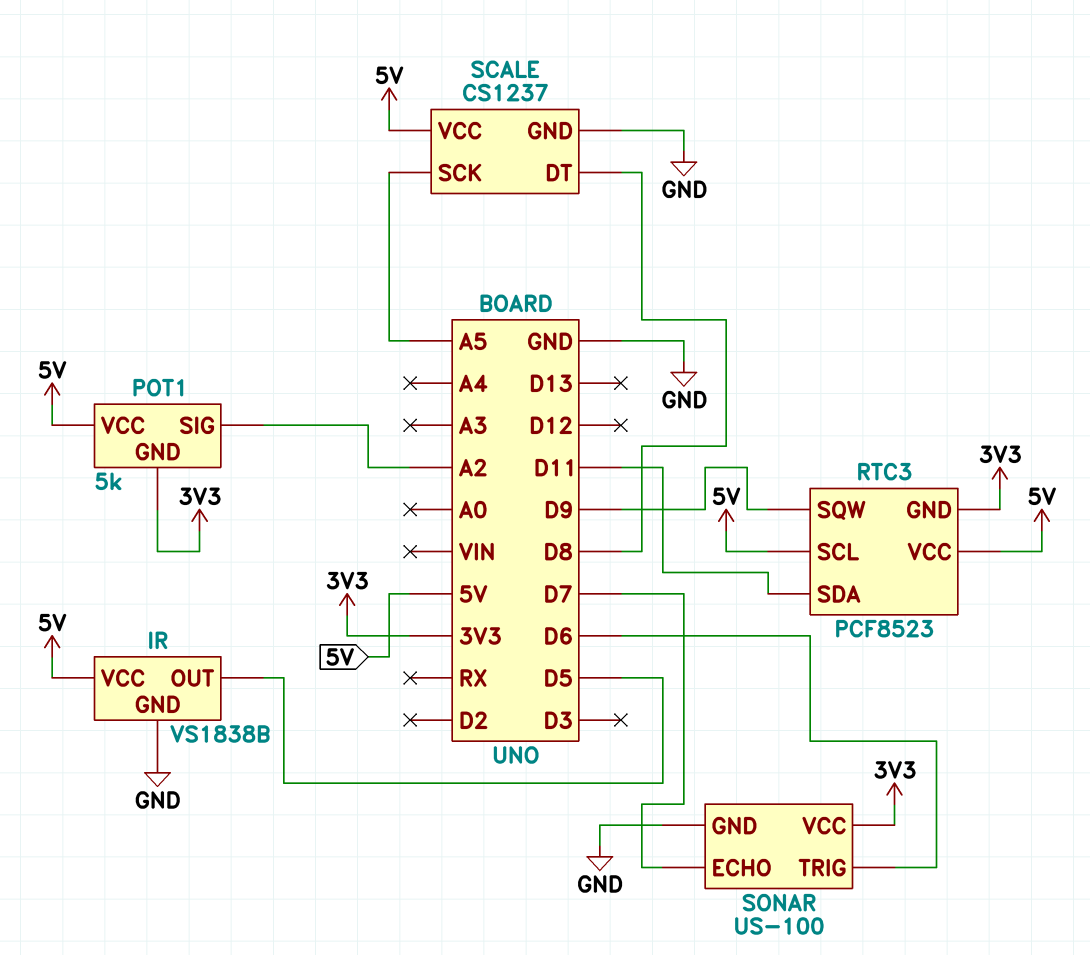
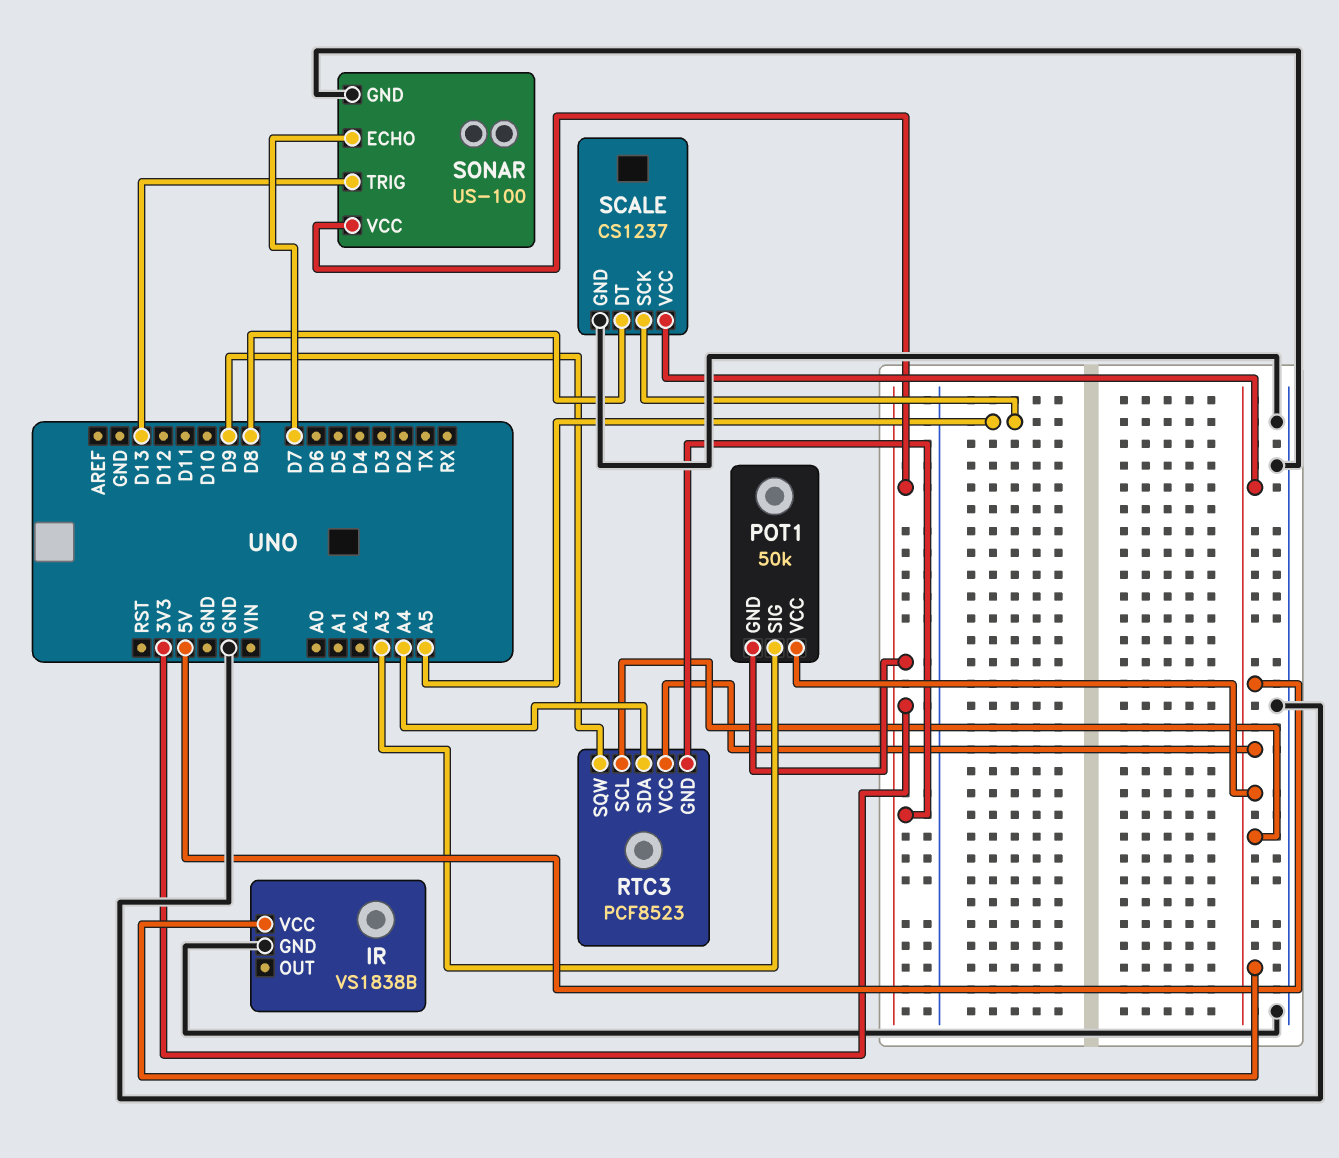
IR pin OUT: D5 -> none
POT1: 5k -> 50k
POT1 pin SIG: A2 -> A3
RTC3 pin SDA: D11 -> A4
SONAR pin TRIG: D6 -> D13

